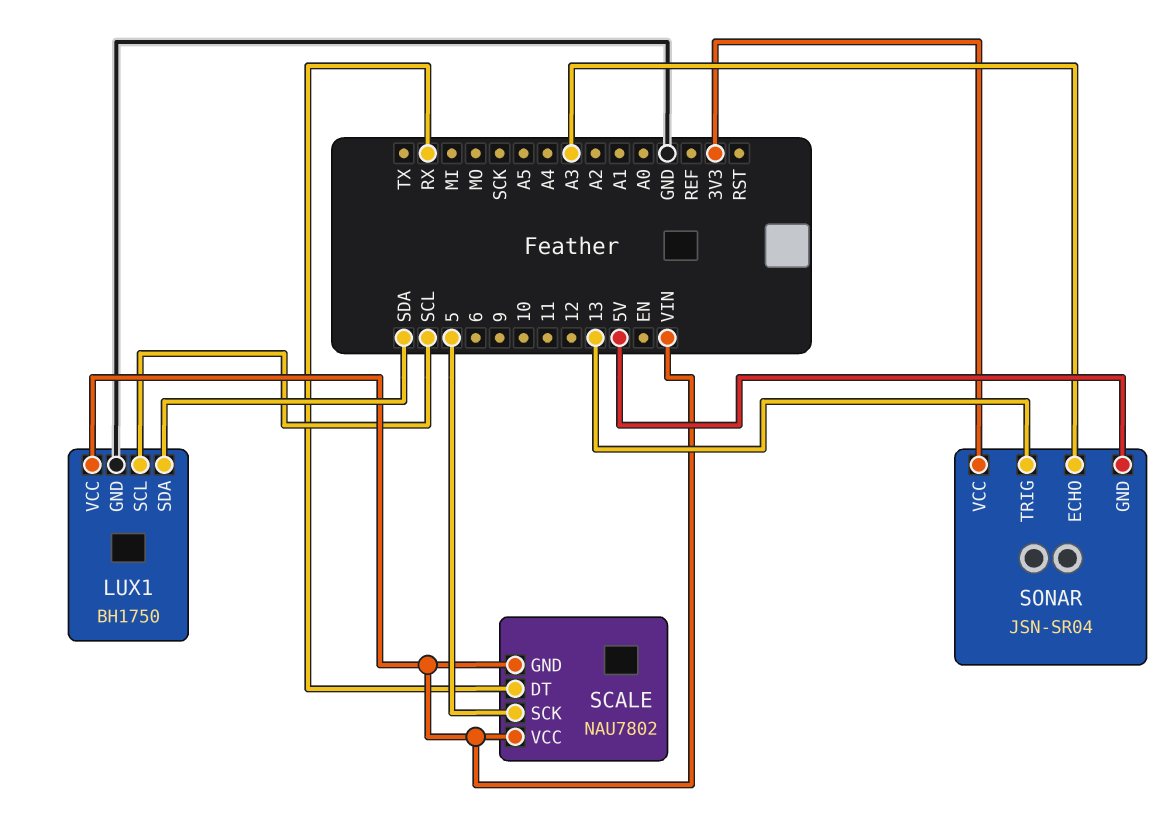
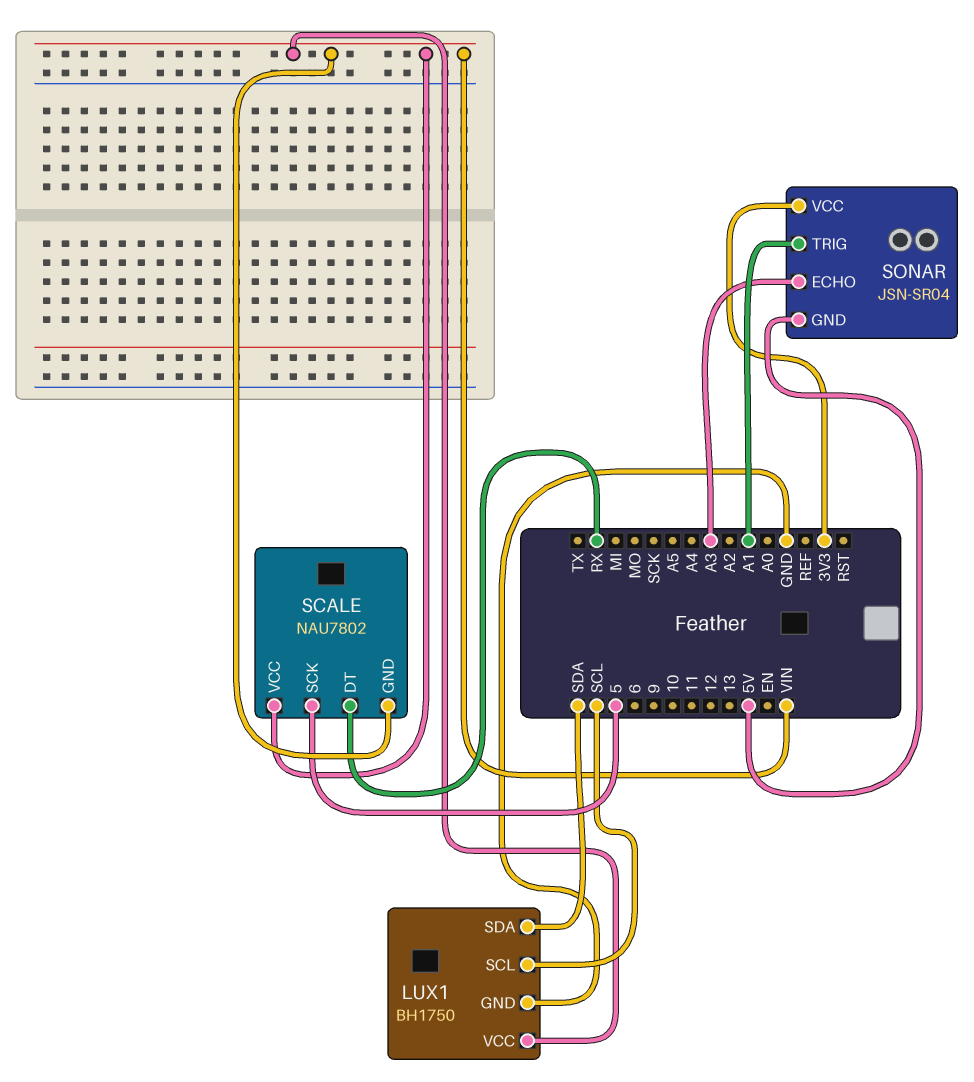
SONAR pin TRIG: 13 -> A1

